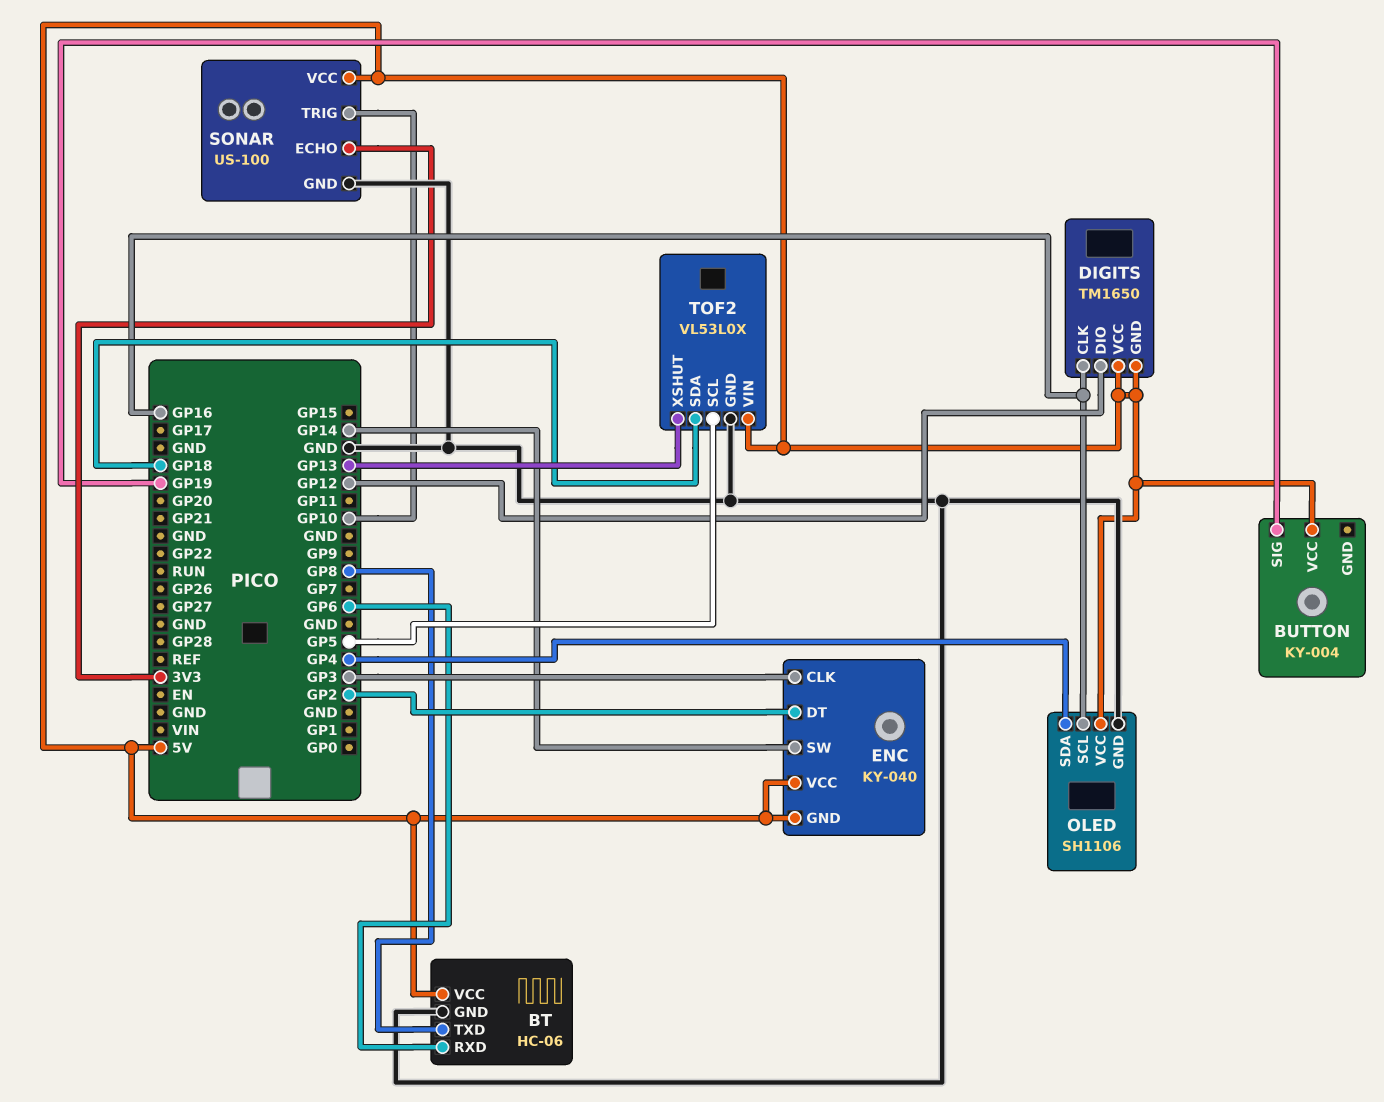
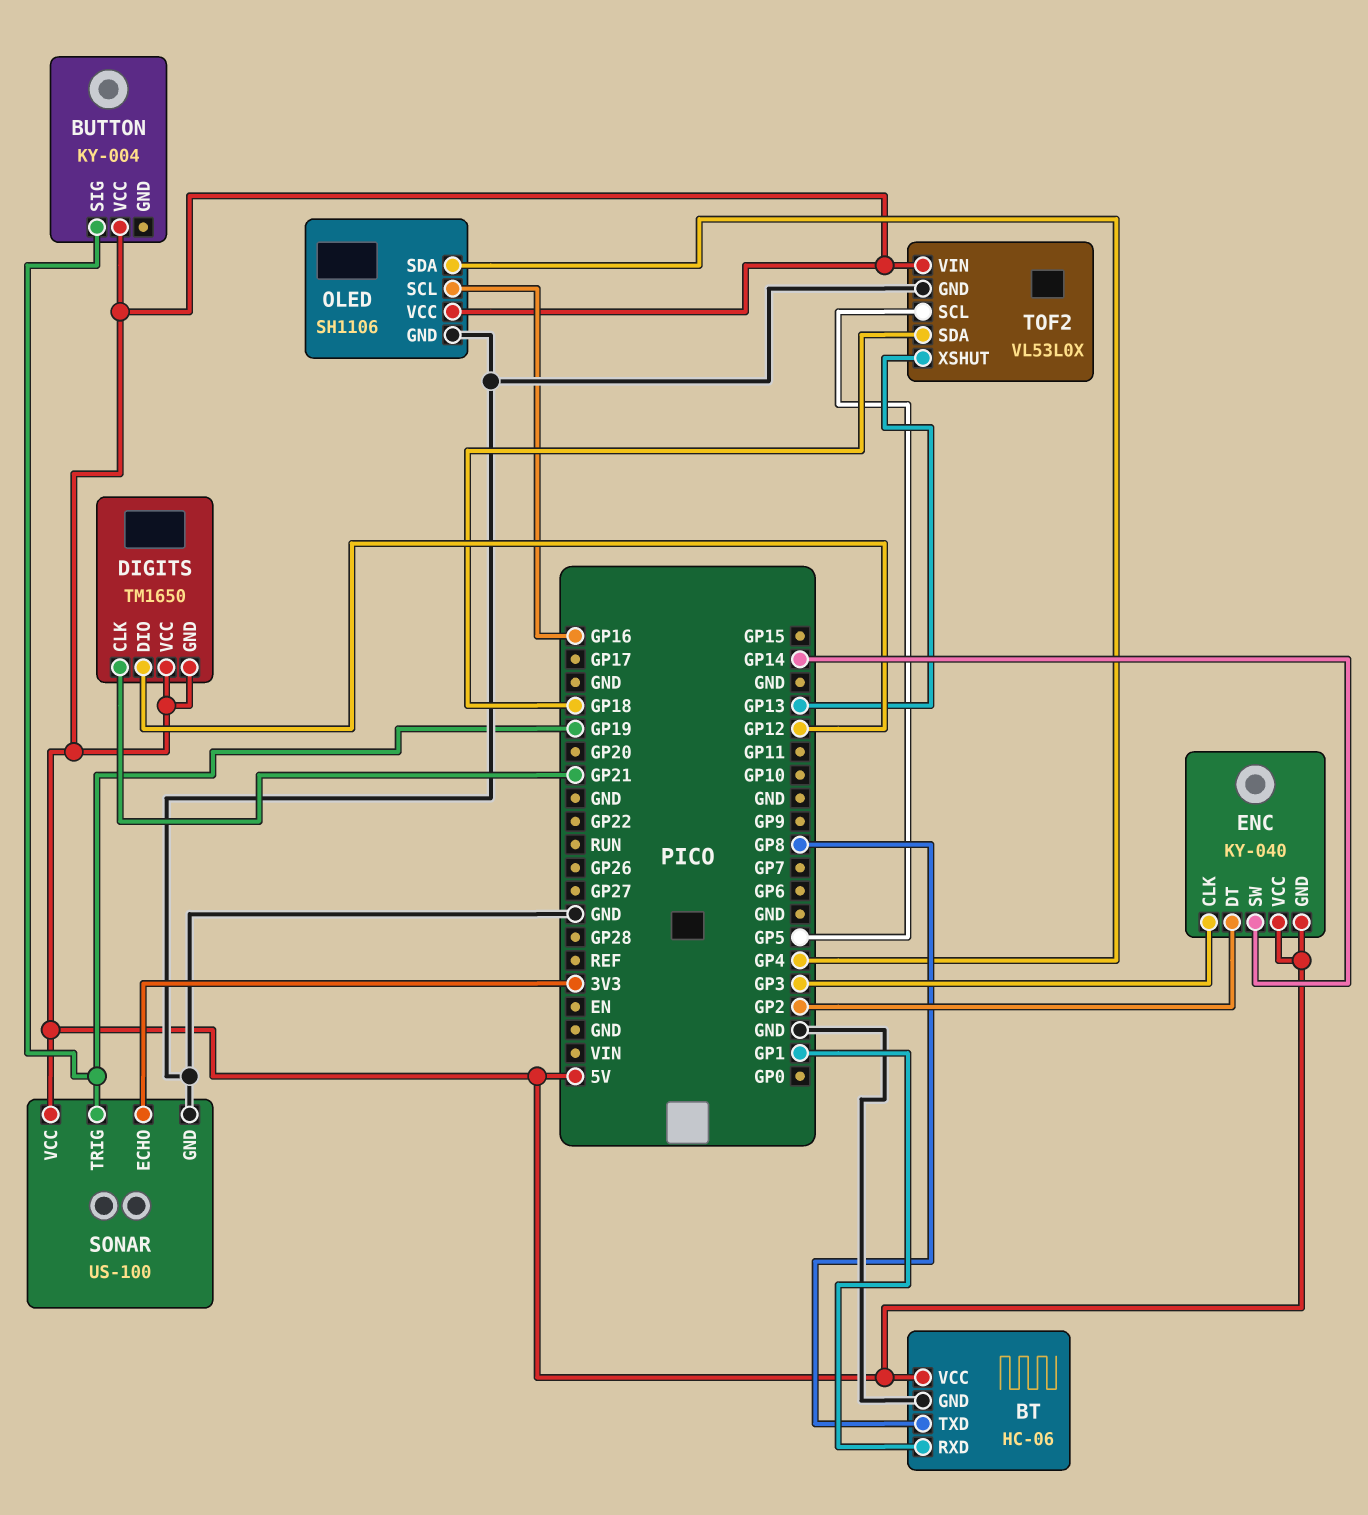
BT pin RXD: GP6 -> GP1
DIGITS pin CLK: GP16 -> GP21
SONAR pin TRIG: GP10 -> GP19

